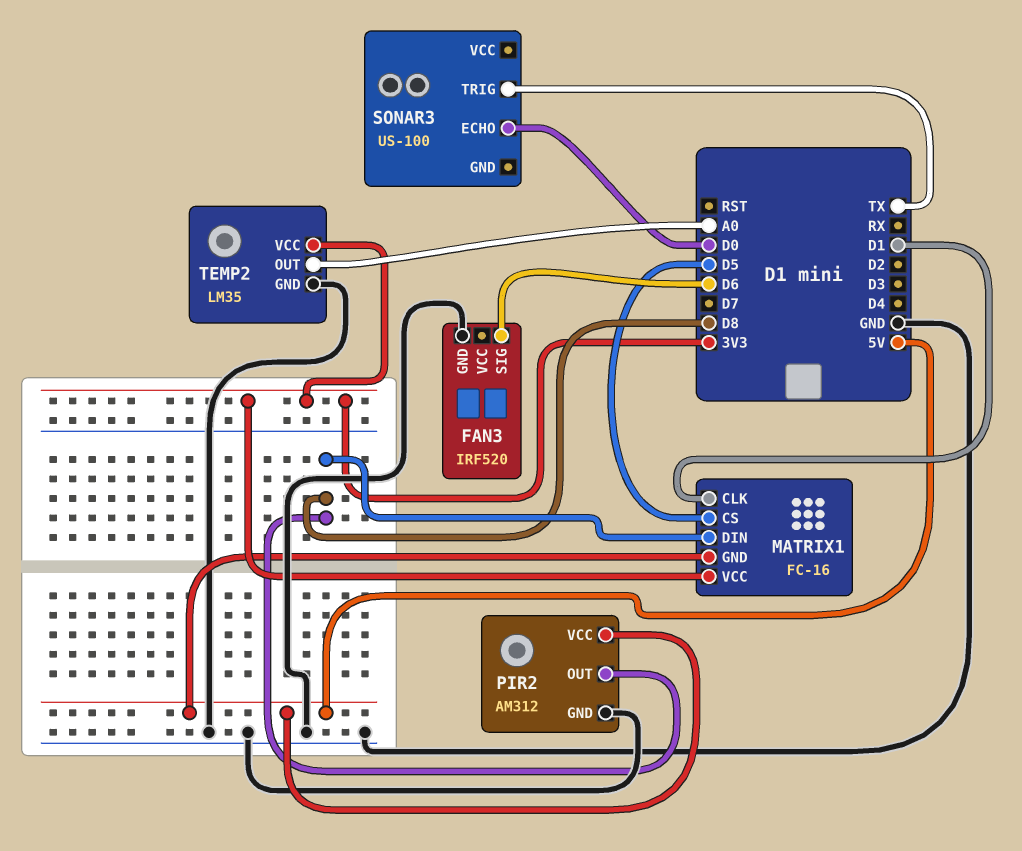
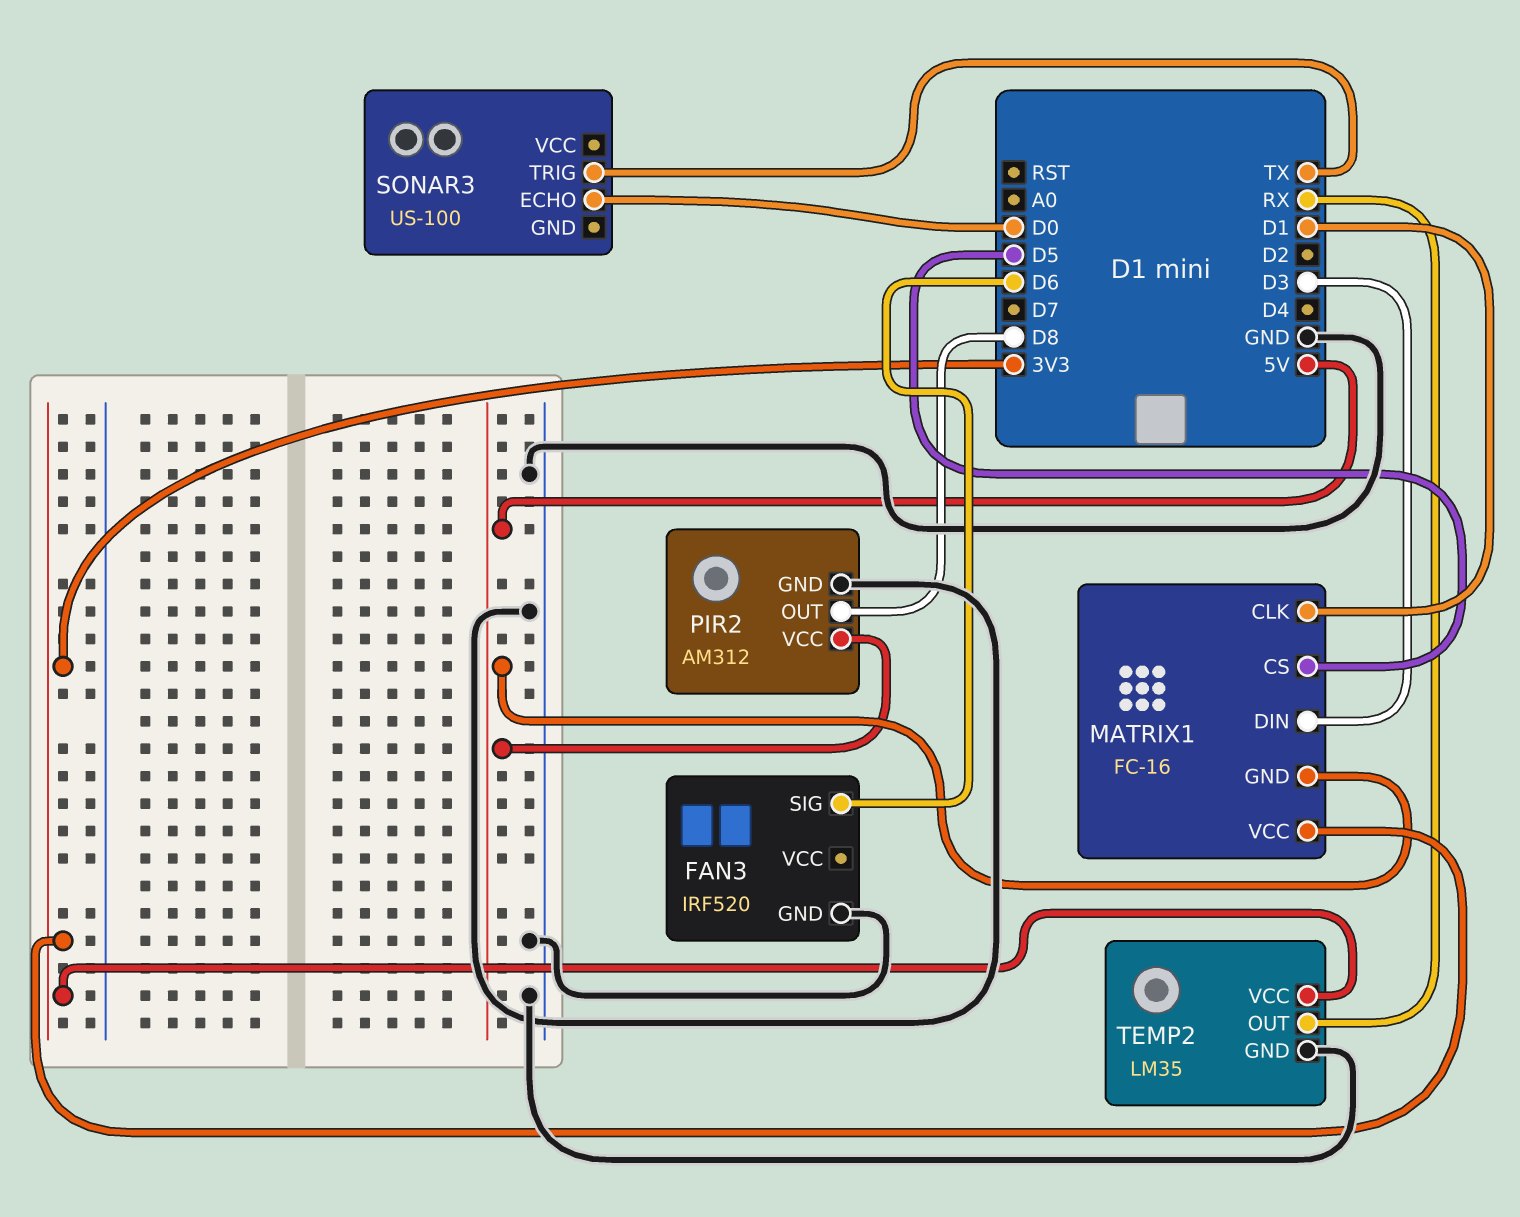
MATRIX1 pin DIN: D8 -> D3
TEMP2 pin OUT: A0 -> RX

